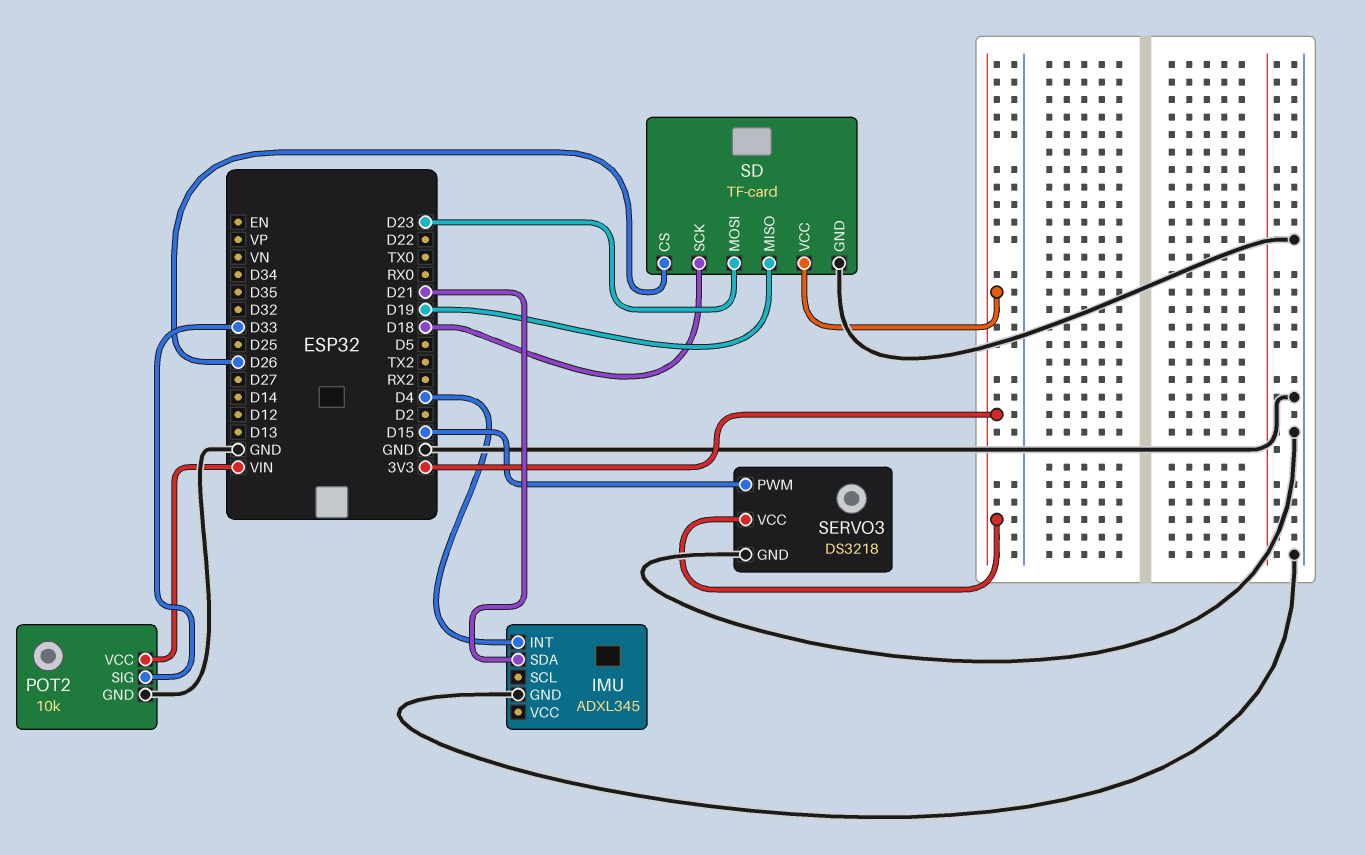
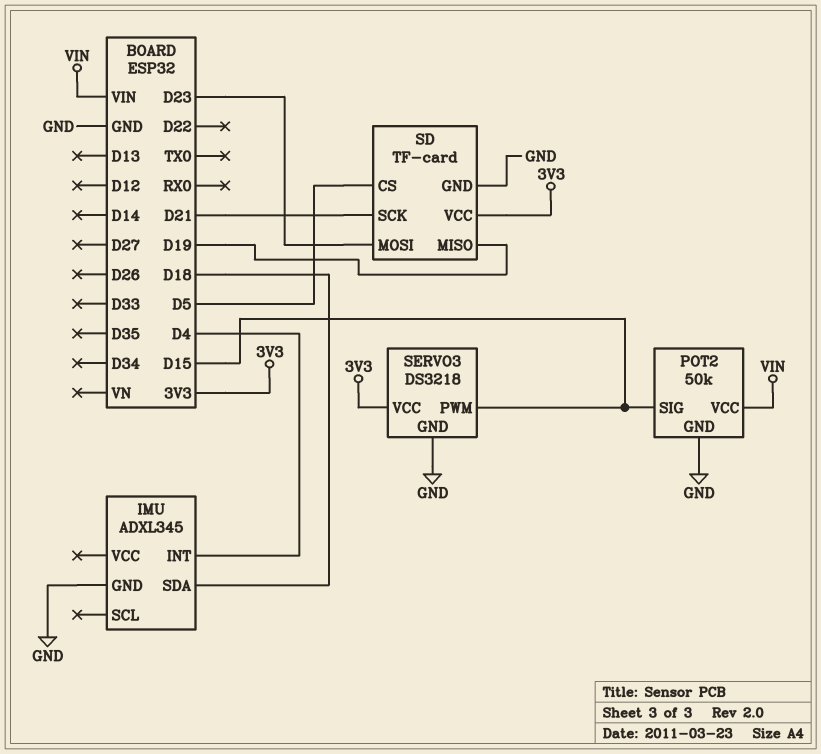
IMU pin SDA: D21 -> D18
POT2: 10k -> 50k
POT2 pin SIG: D33 -> D15
SD pin CS: D26 -> D5
SD pin SCK: D18 -> D21

